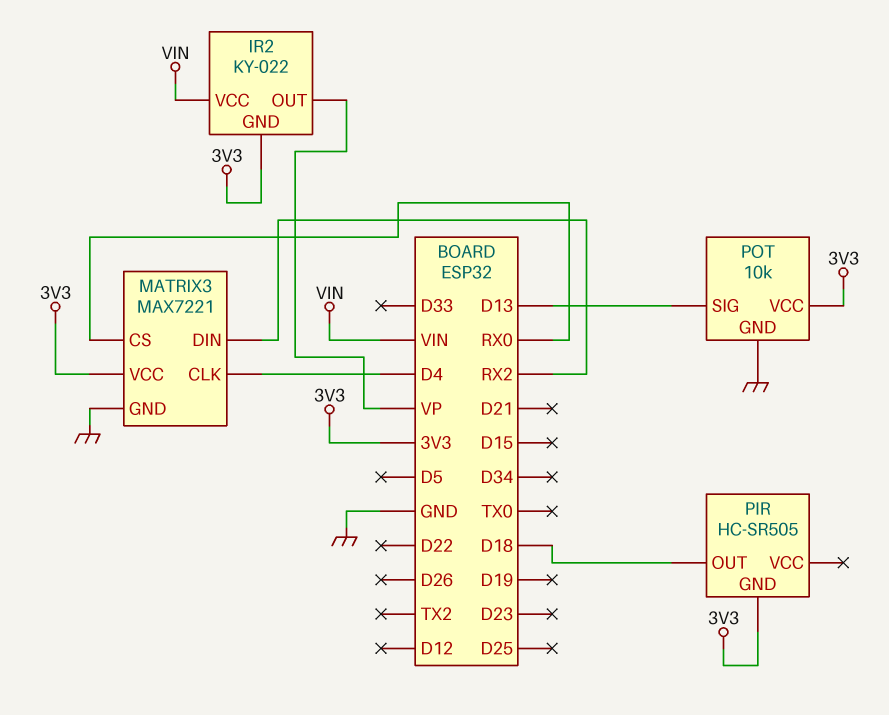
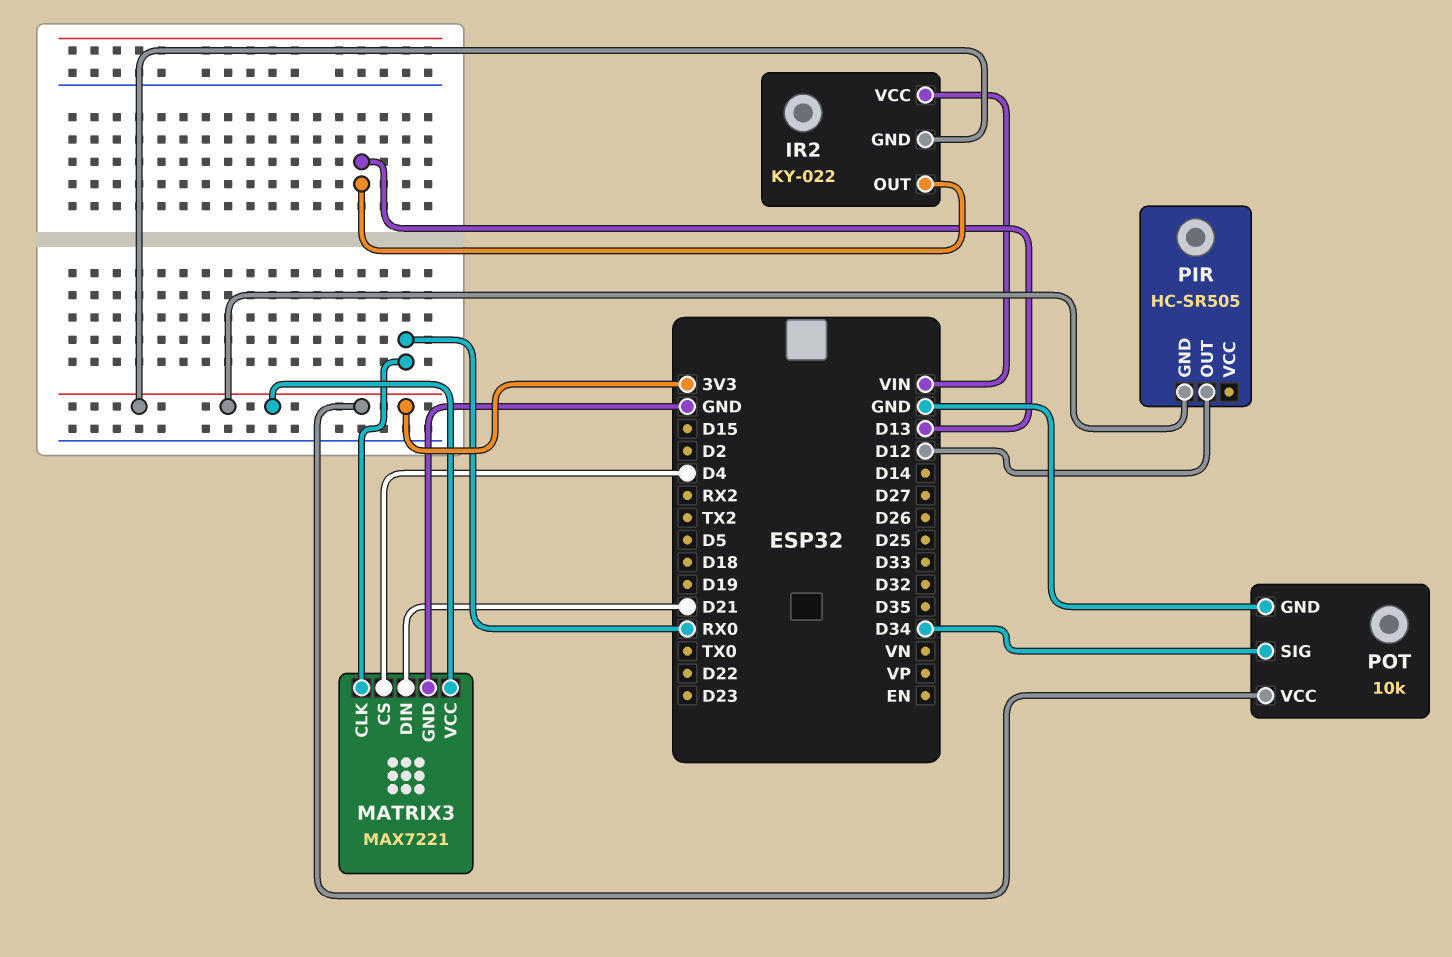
IR2 pin OUT: VP -> D13
MATRIX3 pin CLK: D4 -> RX0
MATRIX3 pin CS: RX0 -> D4
MATRIX3 pin DIN: RX2 -> D21
PIR pin OUT: D18 -> D12
POT pin SIG: D13 -> D34

